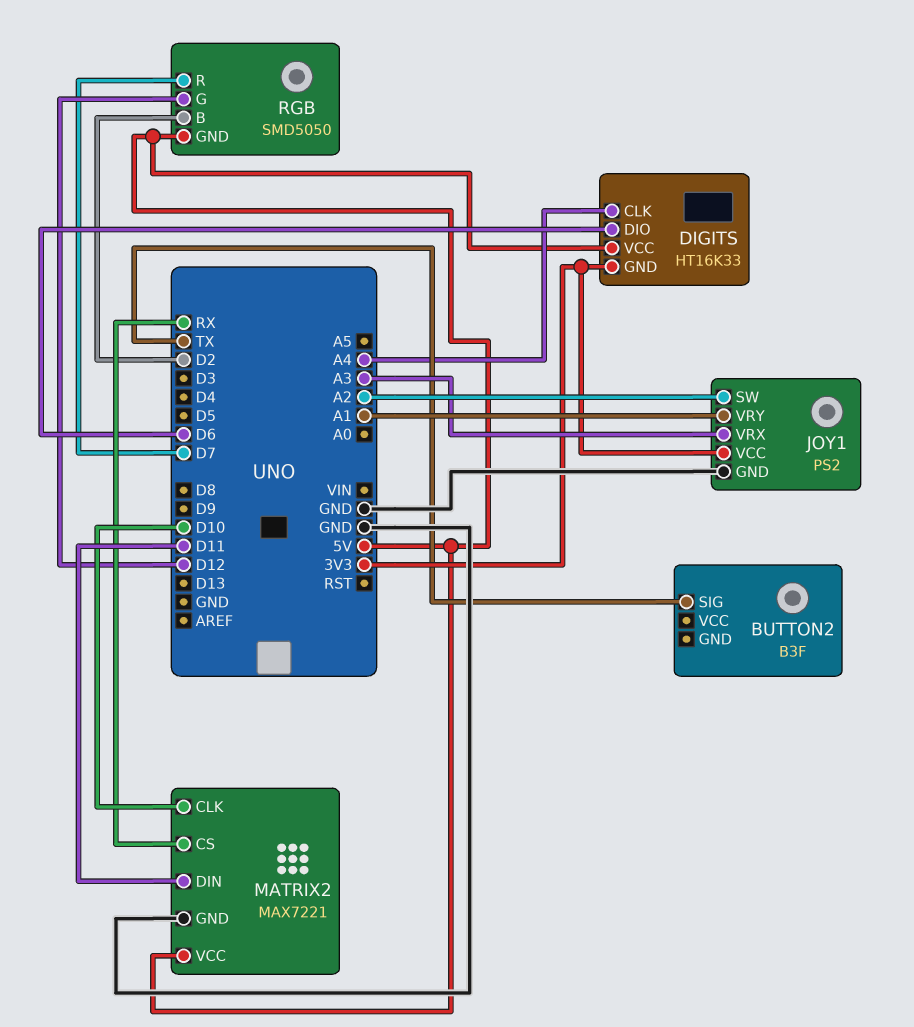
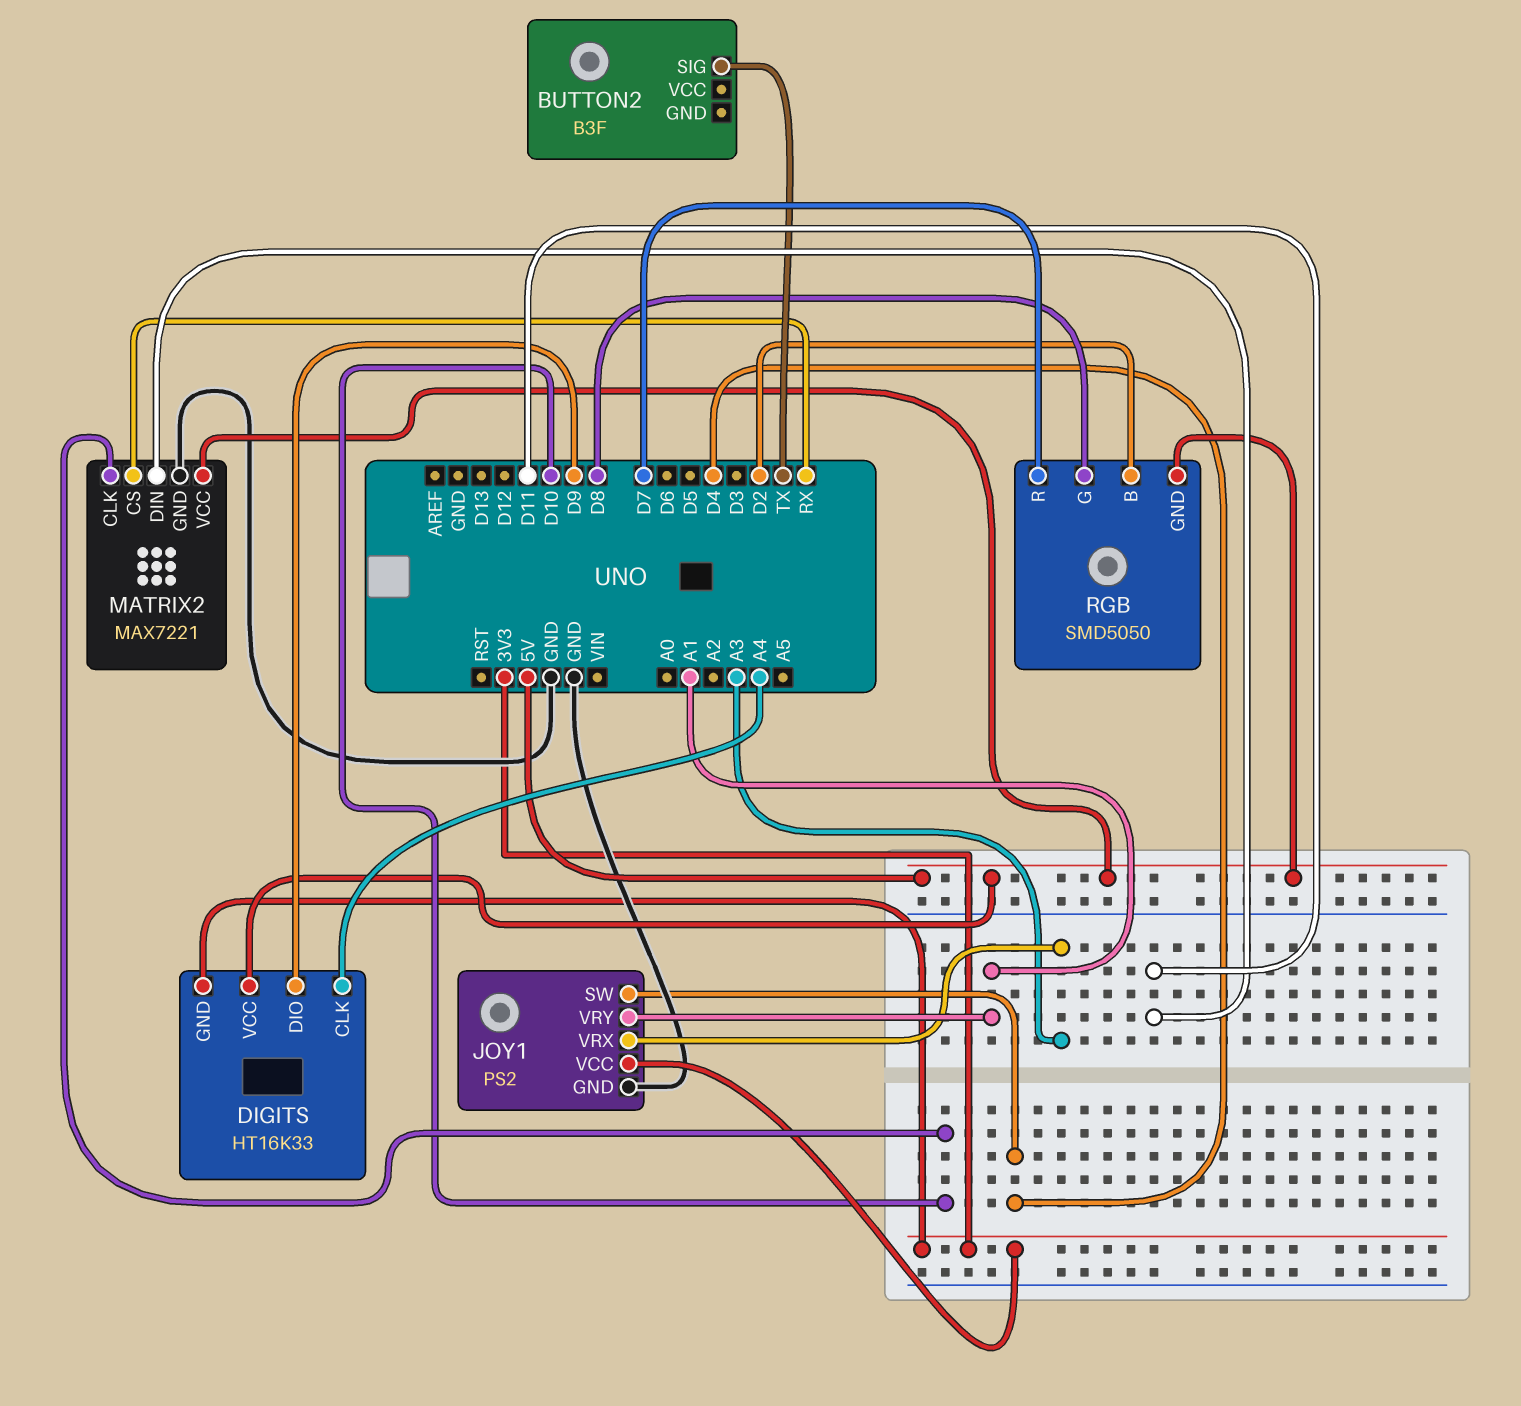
DIGITS pin DIO: D6 -> D9
JOY1 pin SW: A2 -> D4
RGB pin G: D12 -> D8

